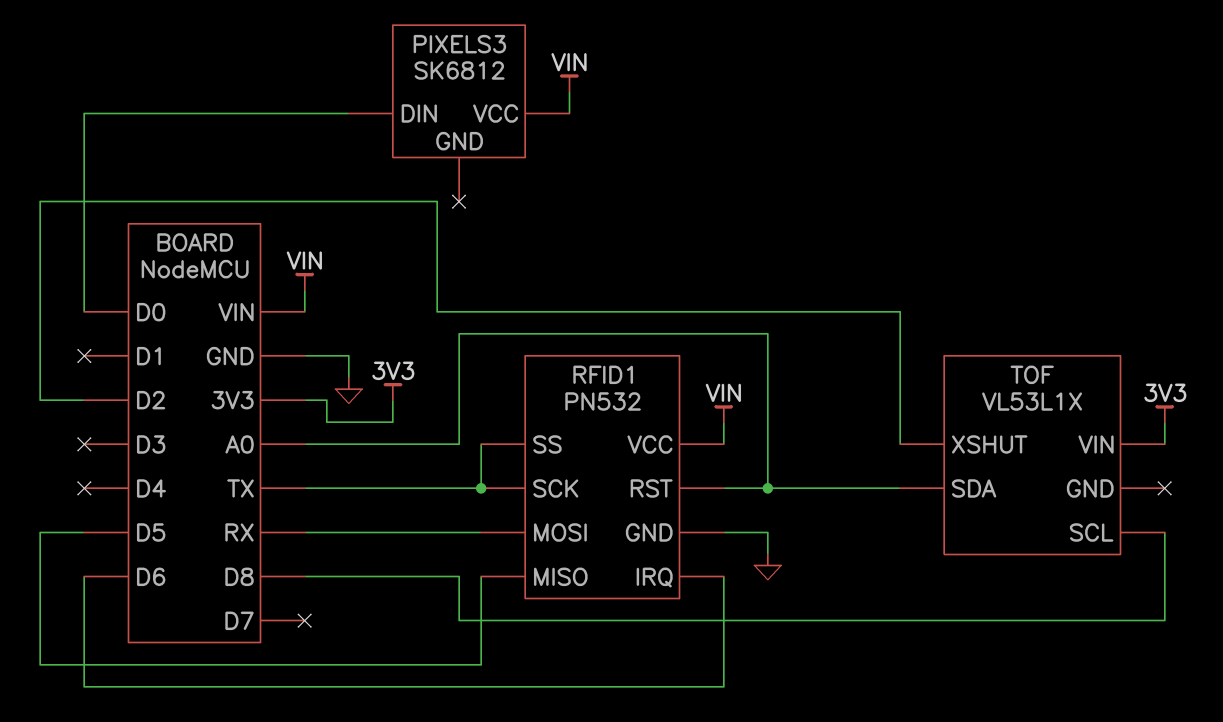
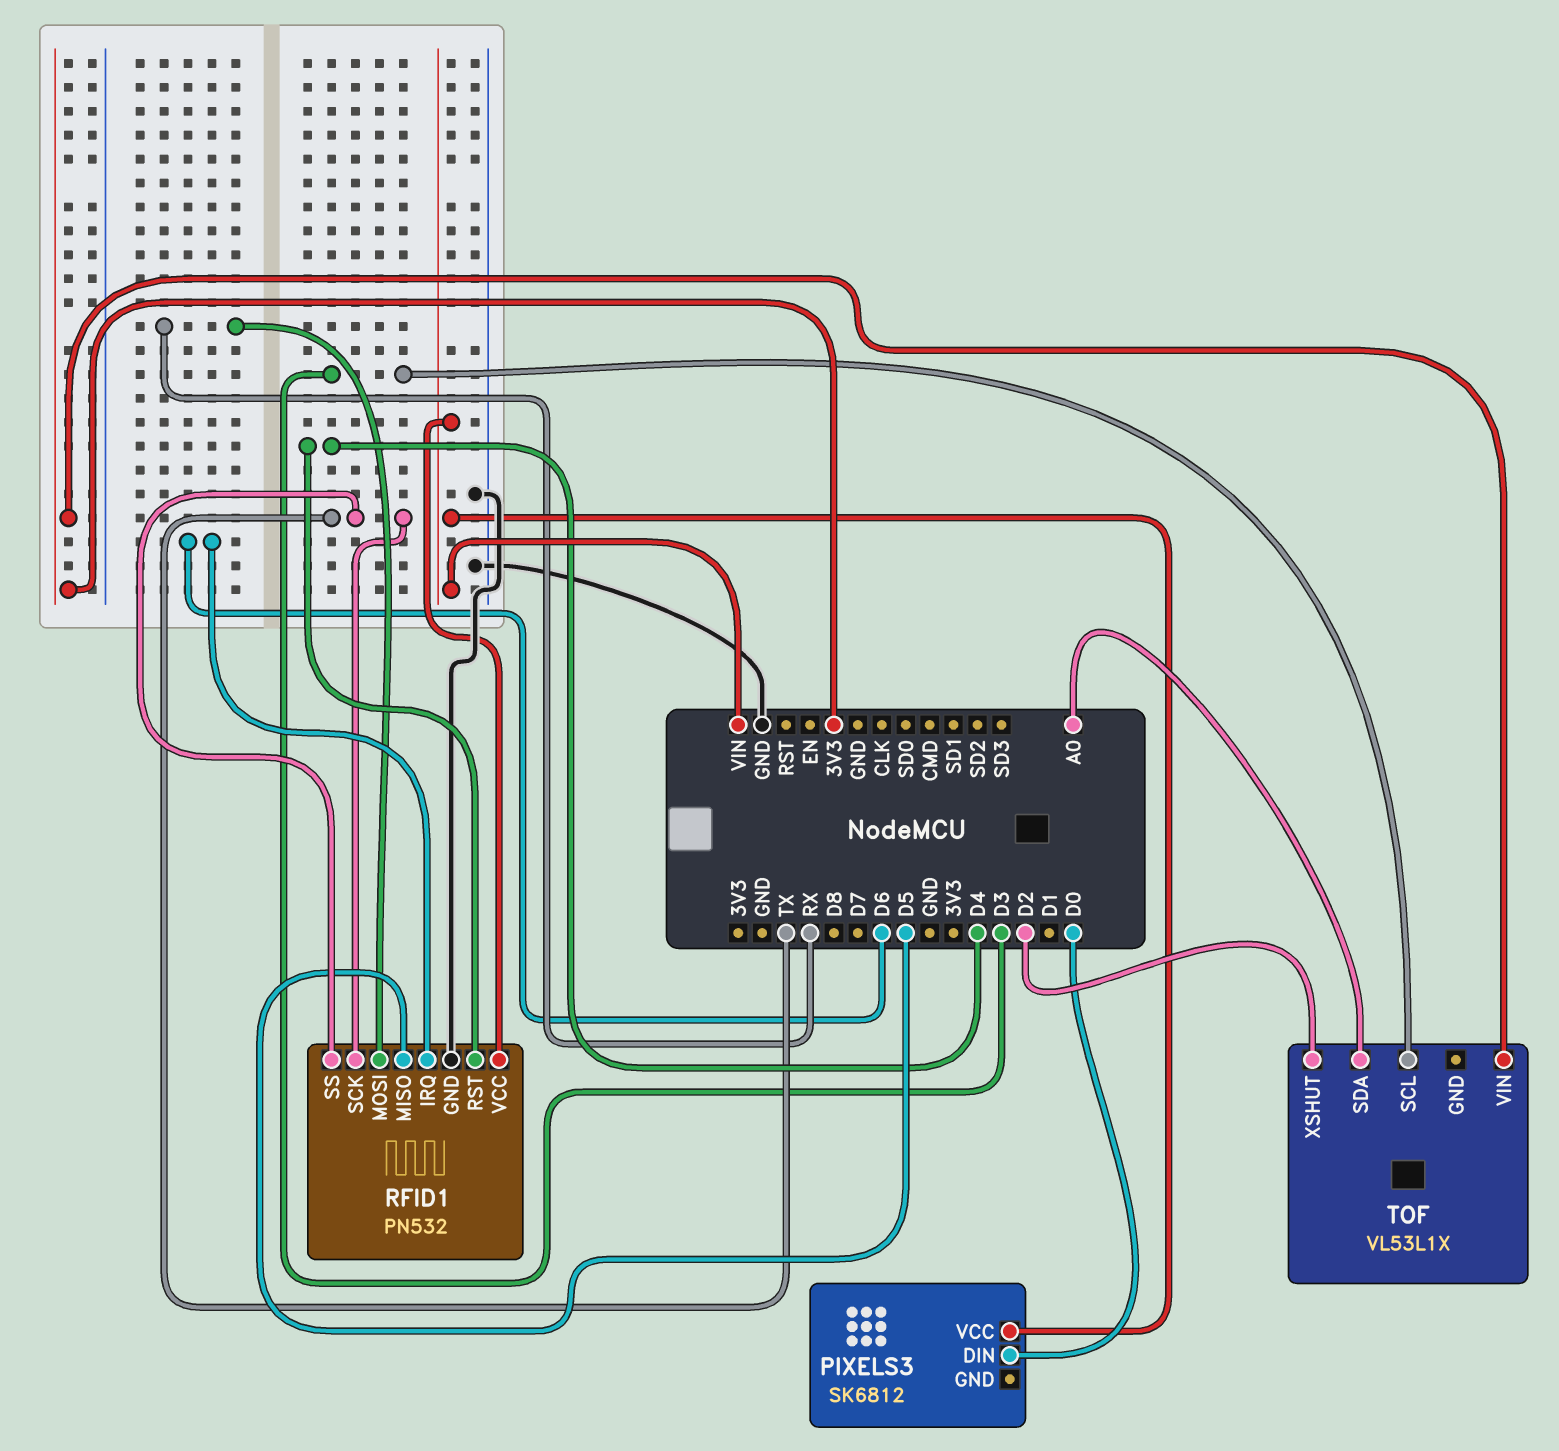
RFID1 pin RST: A0 -> D4
TOF pin SCL: D8 -> D3

